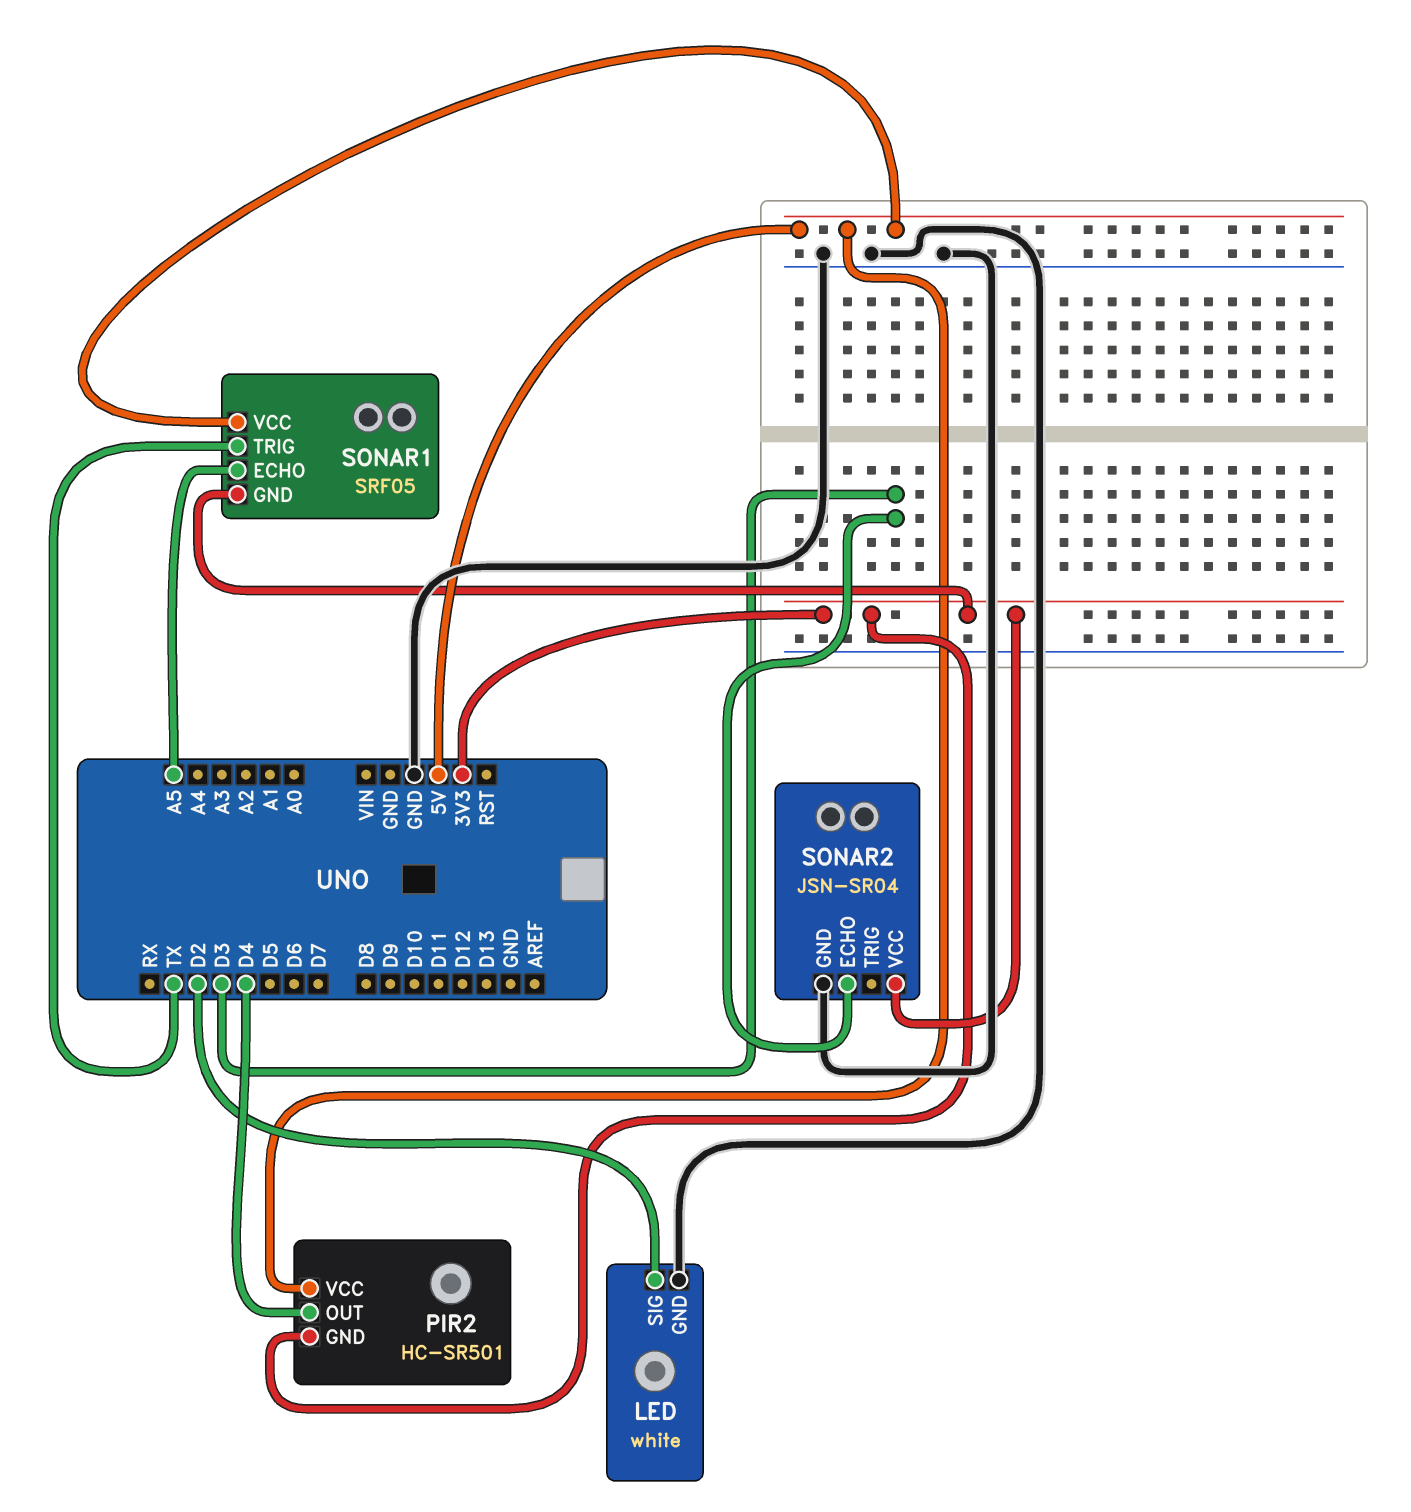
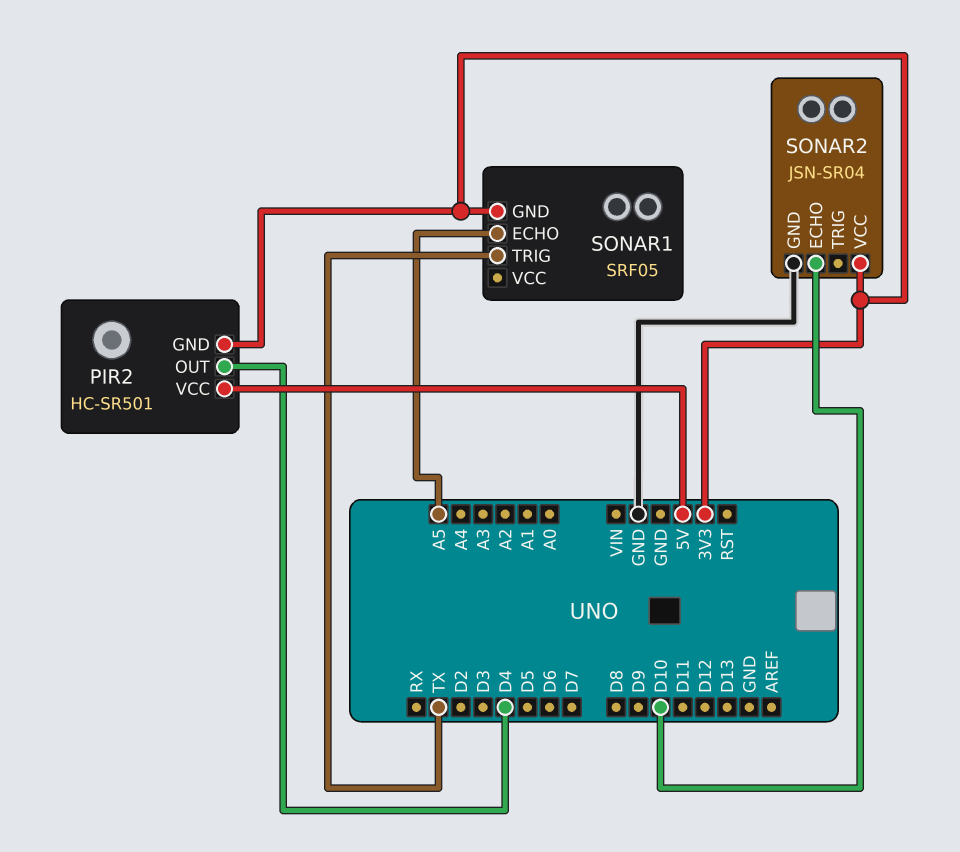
LED: white -> none
LED pin GND: GND -> none
LED pin SIG: D2 -> none
SONAR1 pin VCC: 5V -> none
SONAR2 pin ECHO: D3 -> D10

